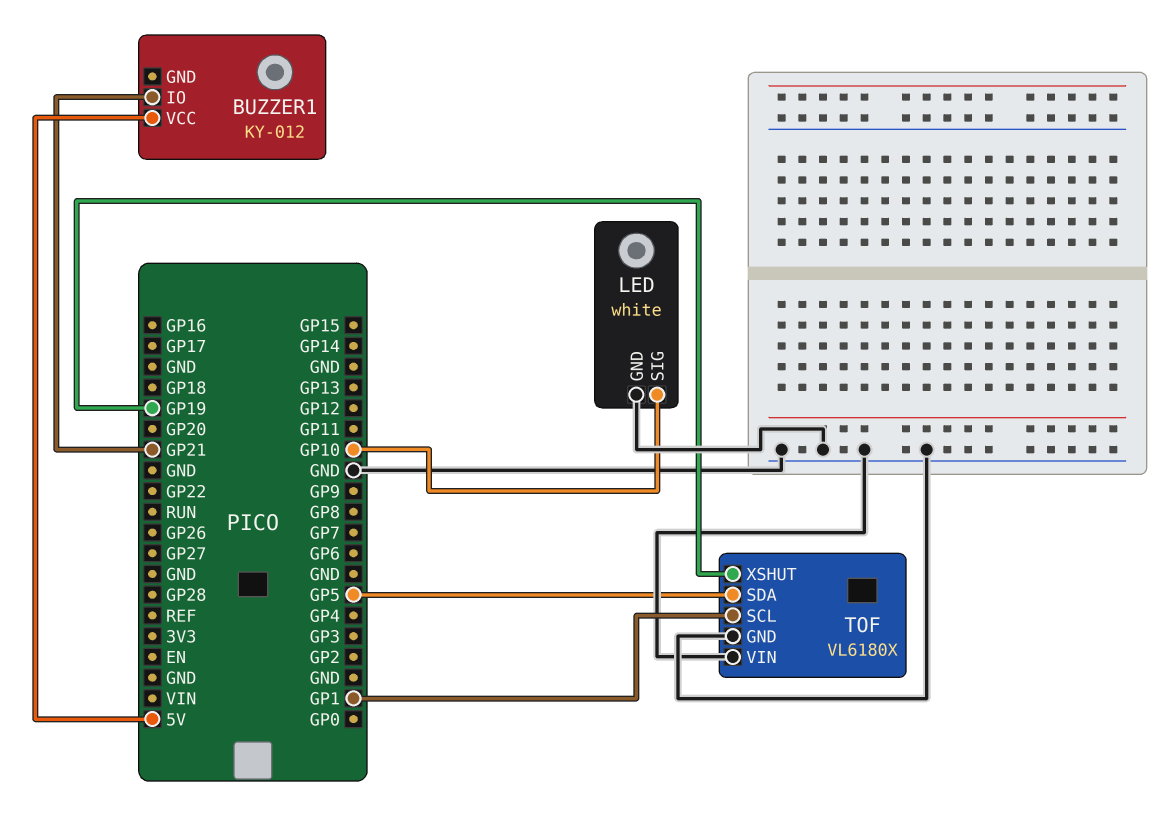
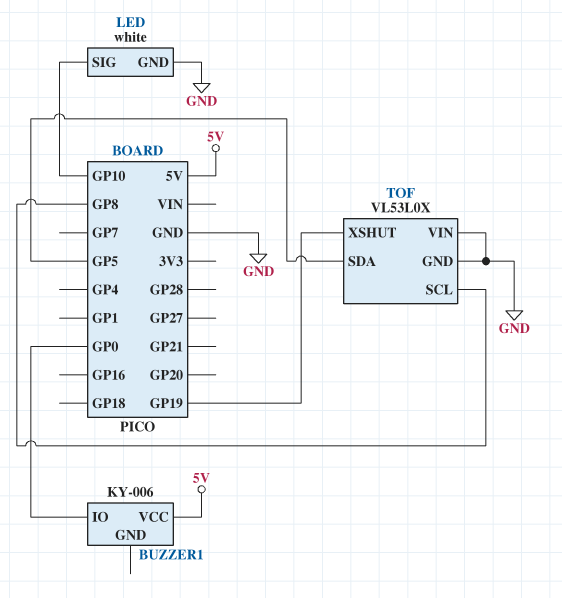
BUZZER1: KY-012 -> KY-006
BUZZER1 pin IO: GP21 -> GP0
TOF: VL6180X -> VL53L0X
TOF pin SCL: GP1 -> GP8

